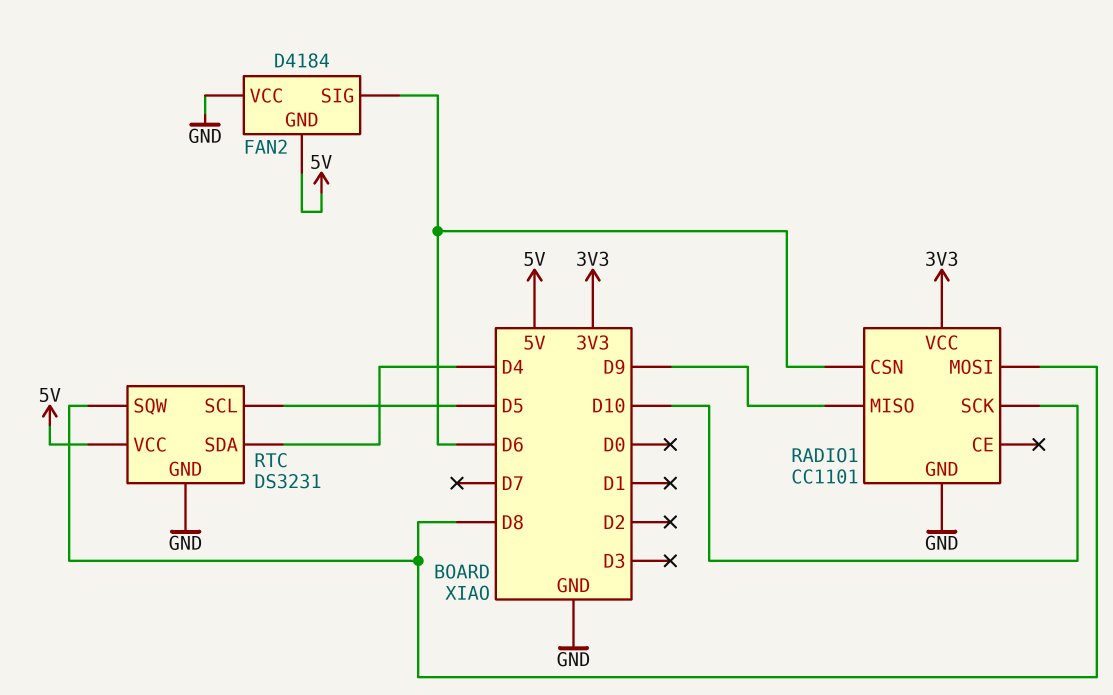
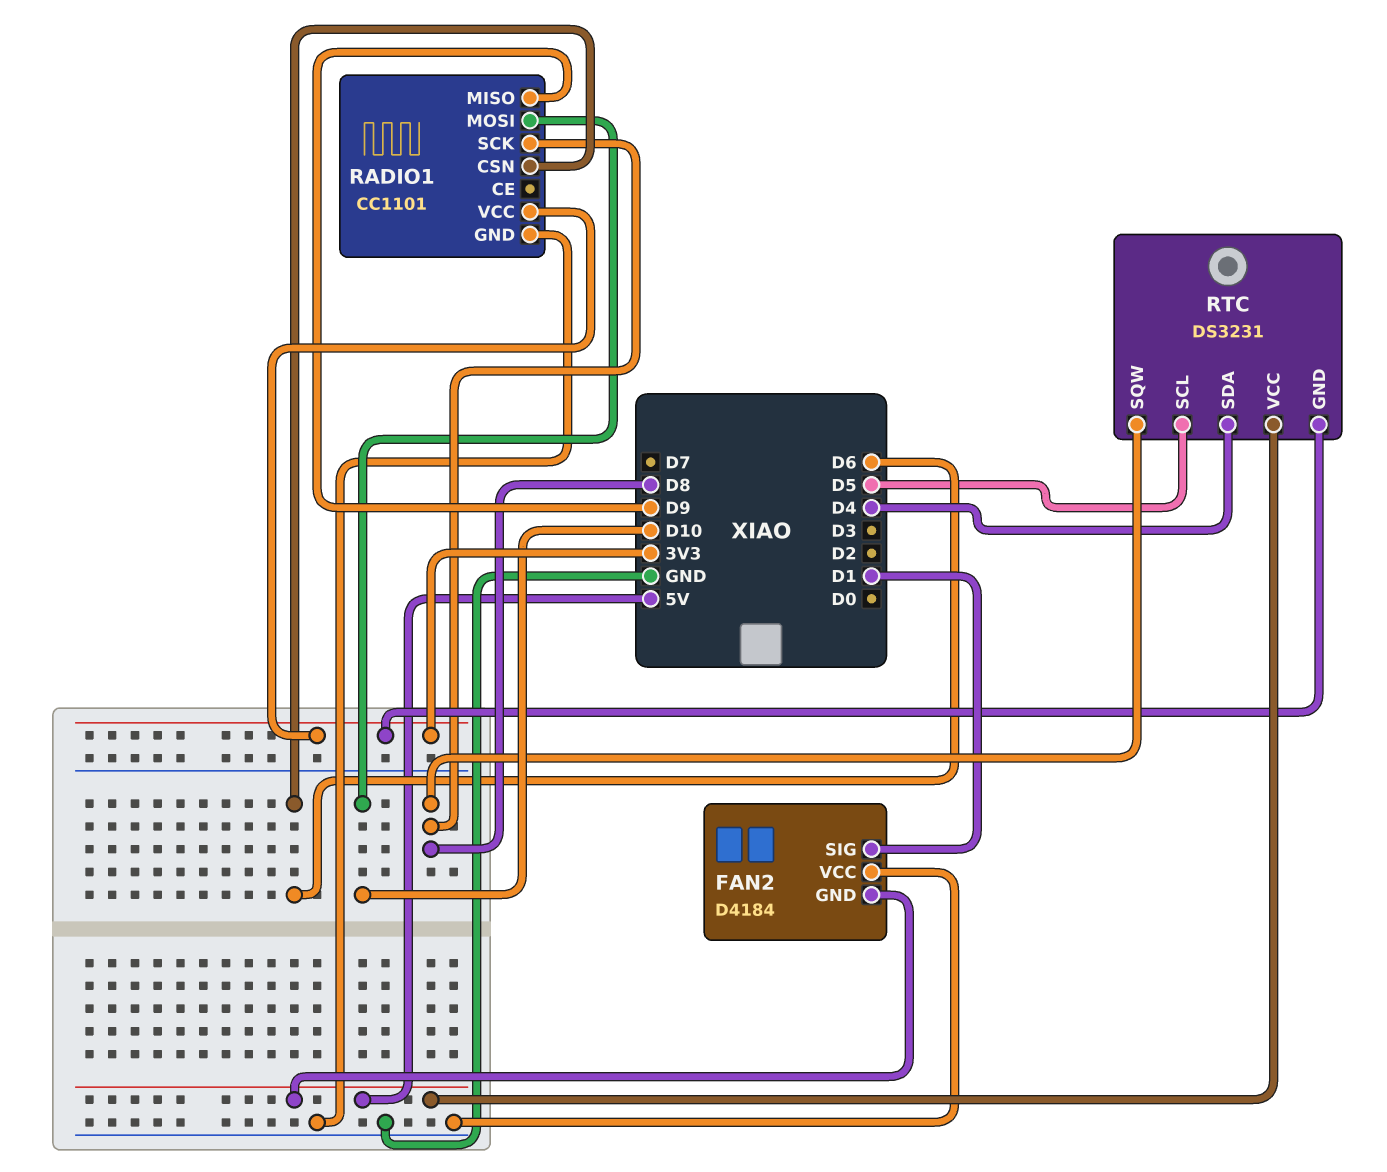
FAN2 pin SIG: D6 -> D1
RADIO1 pin MOSI: D8 -> D10
RADIO1 pin SCK: D10 -> D8
RTC pin GND: GND -> 3V3

